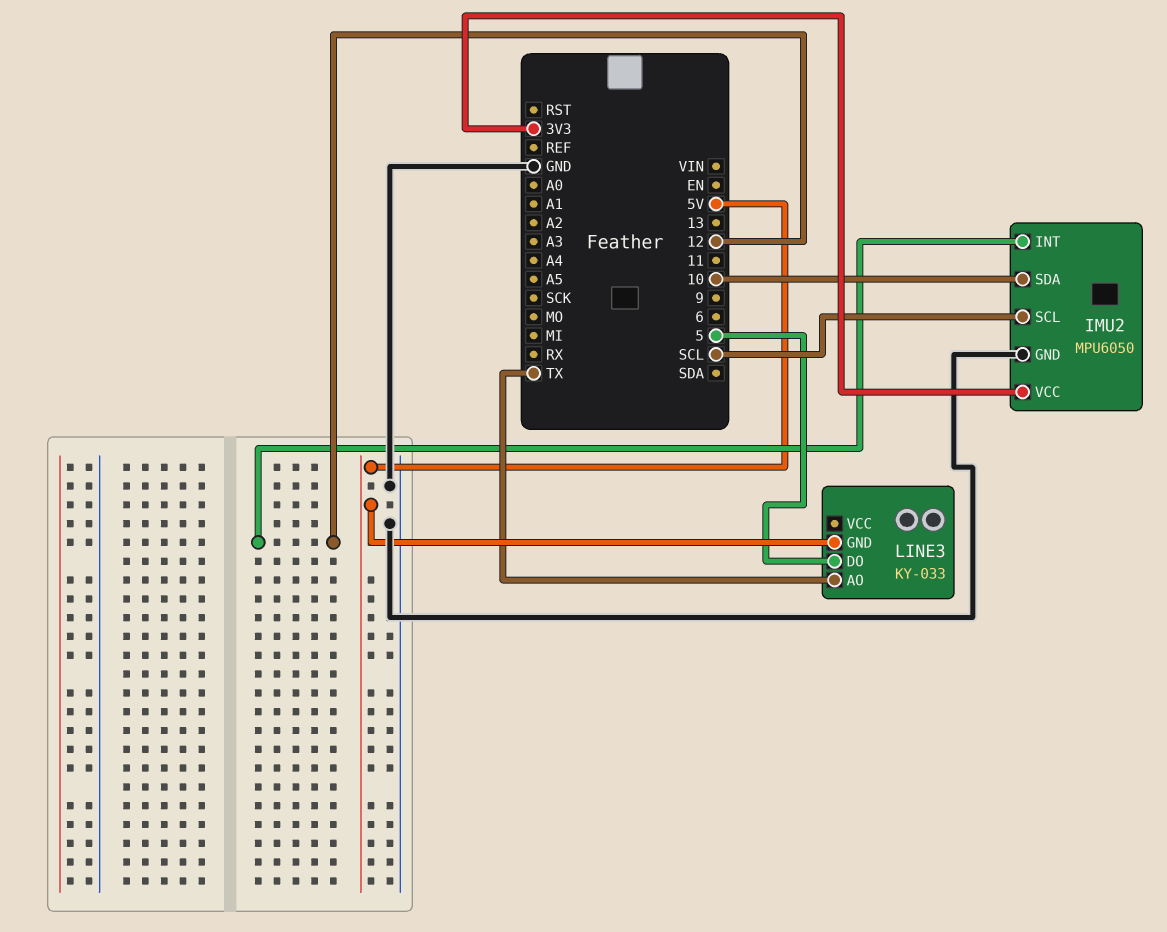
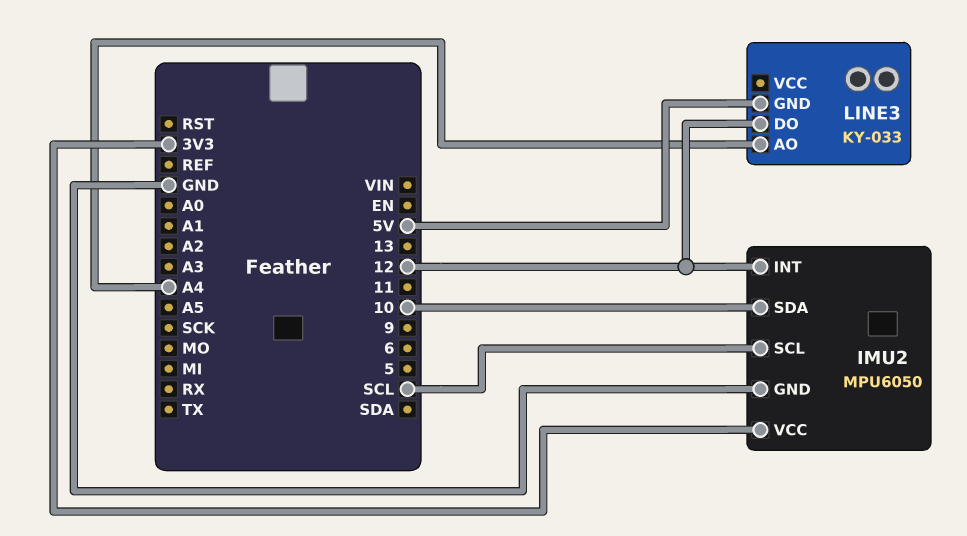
LINE3 pin AO: TX -> A4
LINE3 pin DO: 5 -> 12

